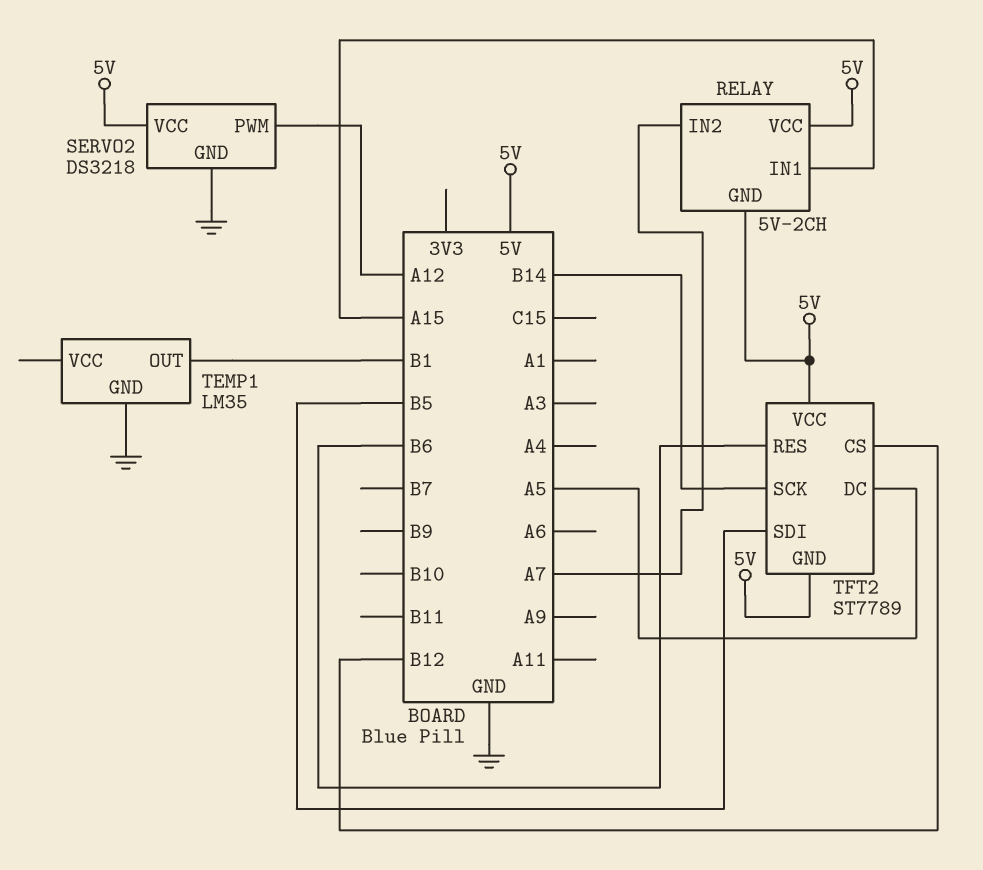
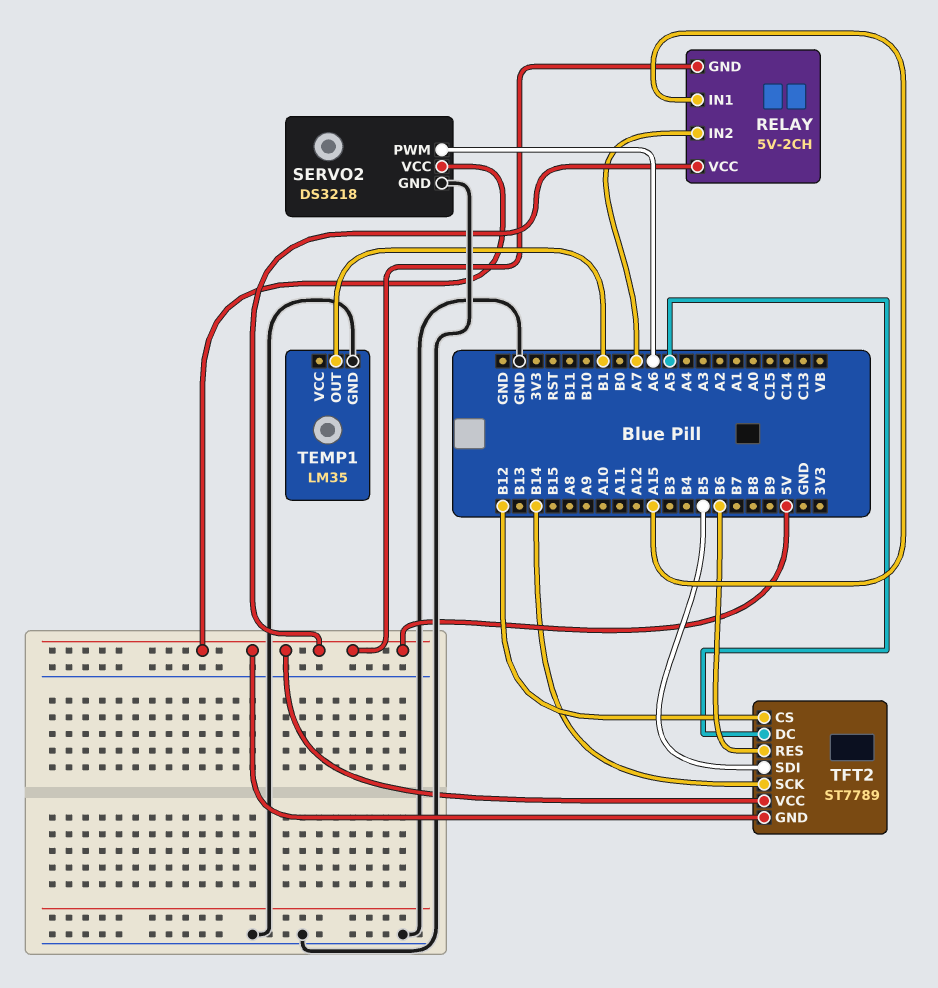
SERVO2 pin PWM: A12 -> A6

